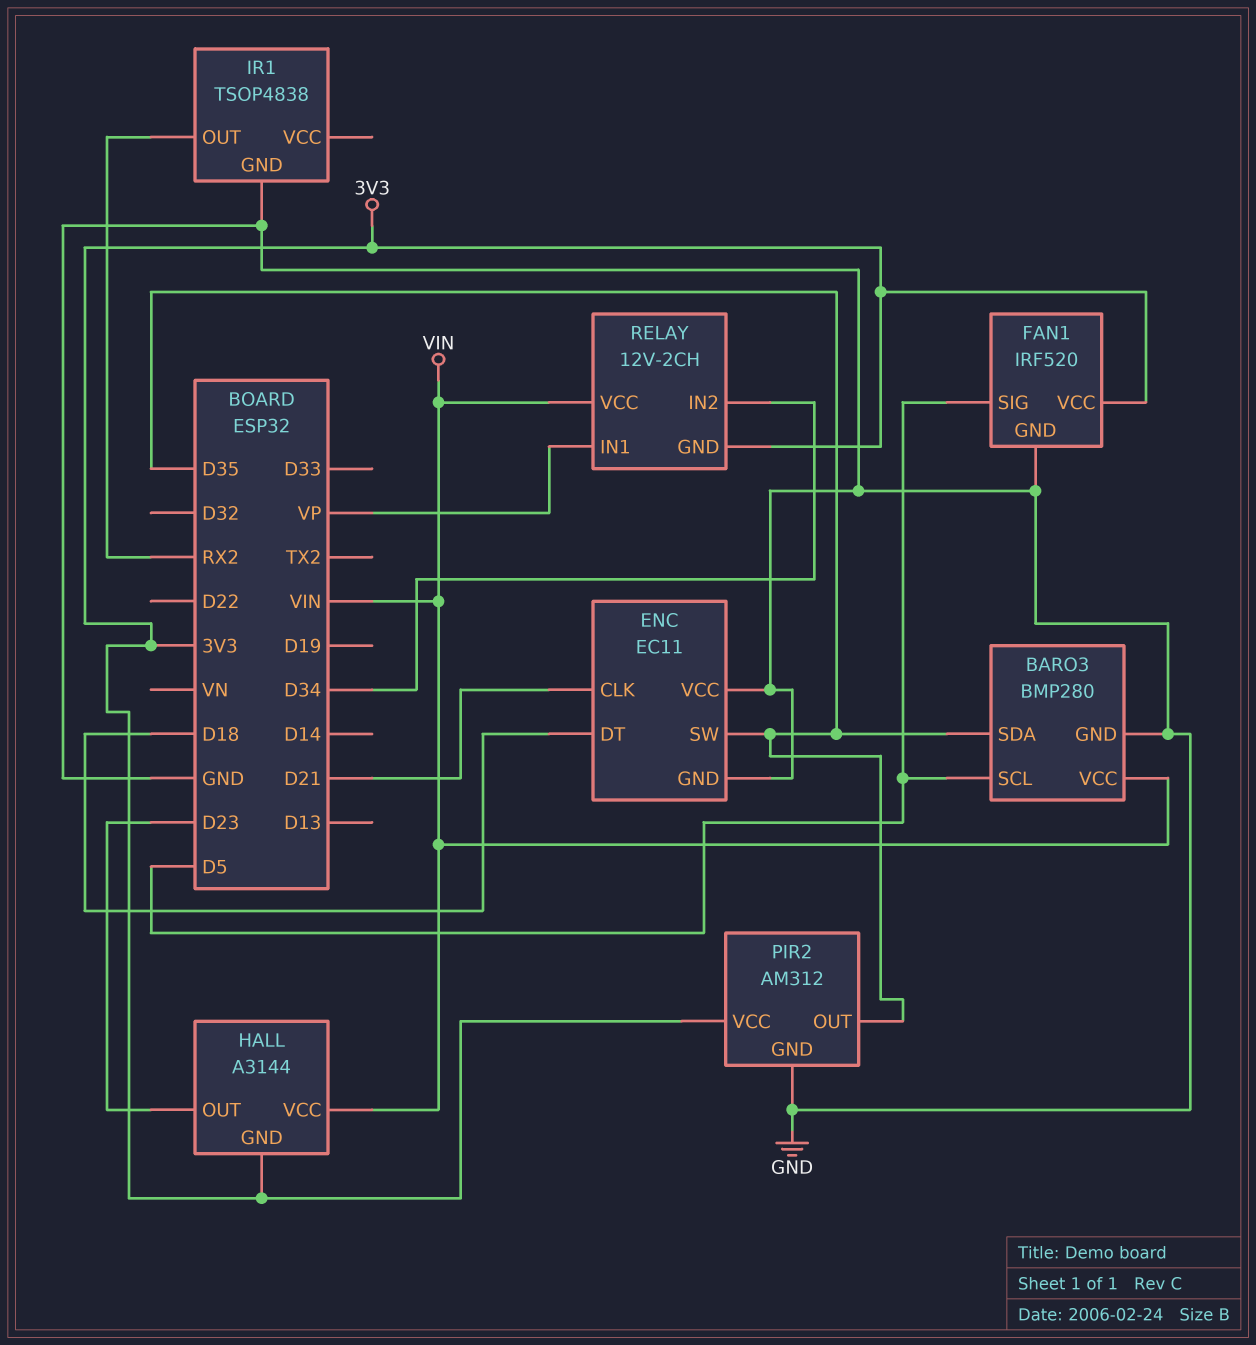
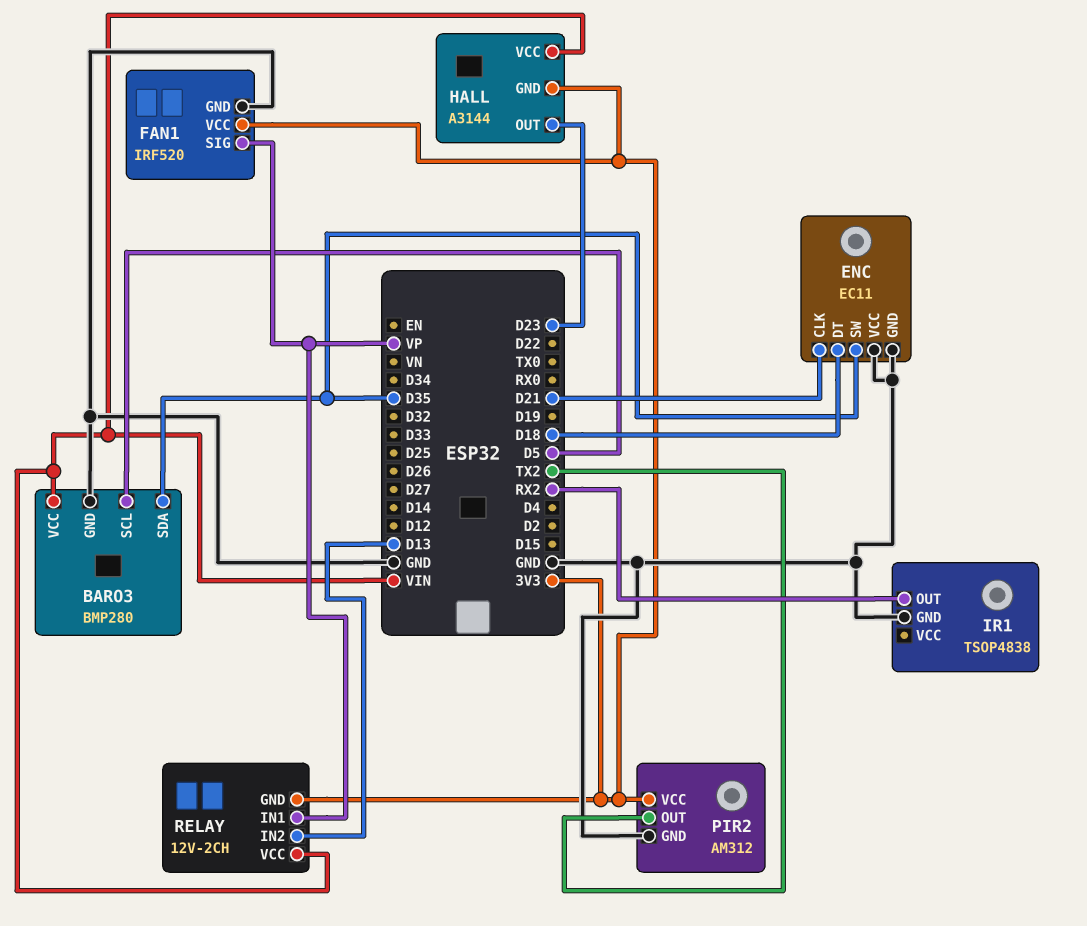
FAN1 pin SIG: D5 -> VP
PIR2 pin OUT: D35 -> TX2
RELAY pin IN2: D34 -> D13

